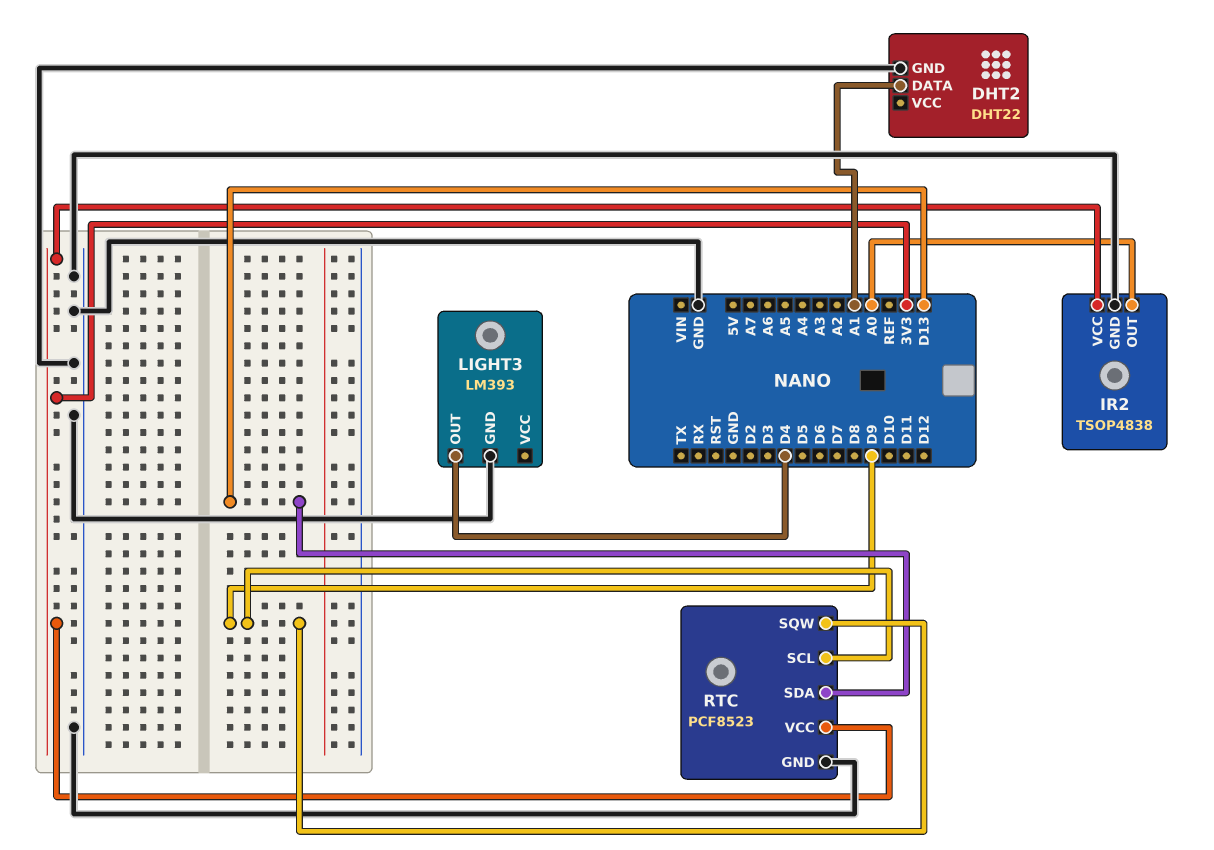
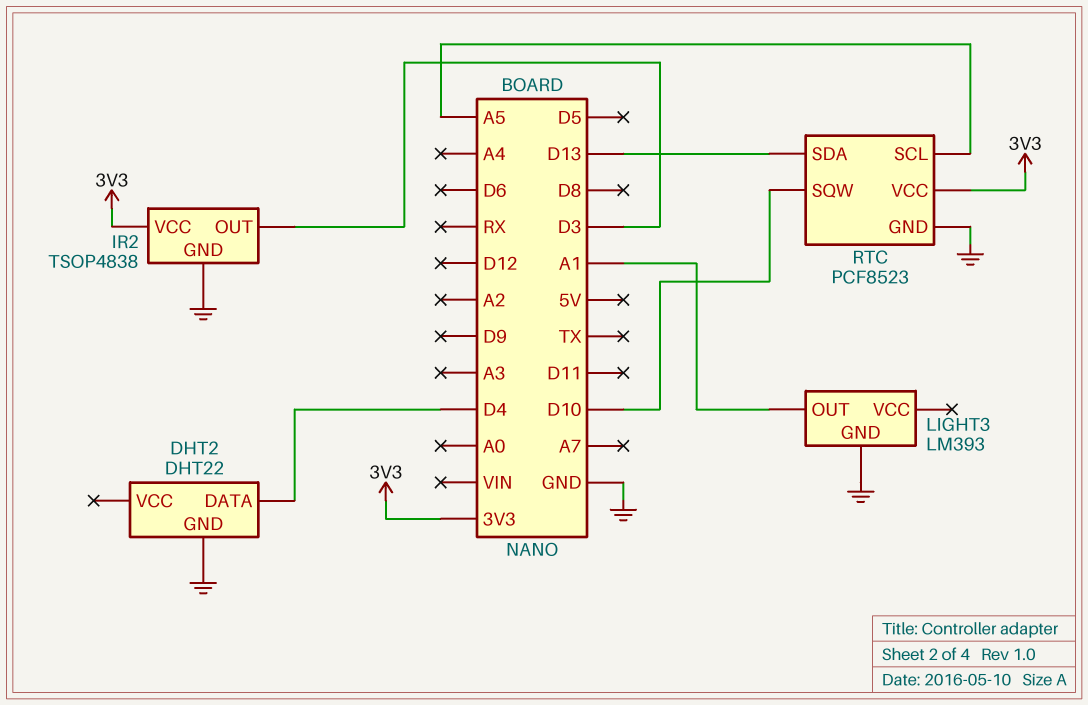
DHT2 pin DATA: A1 -> D4
IR2 pin OUT: A0 -> D3
LIGHT3 pin OUT: D4 -> A1
RTC pin SCL: D9 -> A5
RTC pin SQW: D9 -> D10

